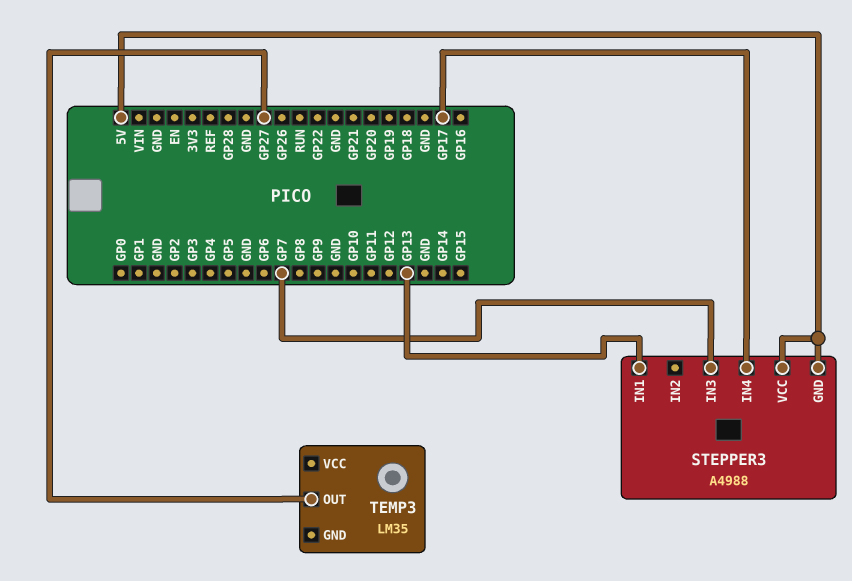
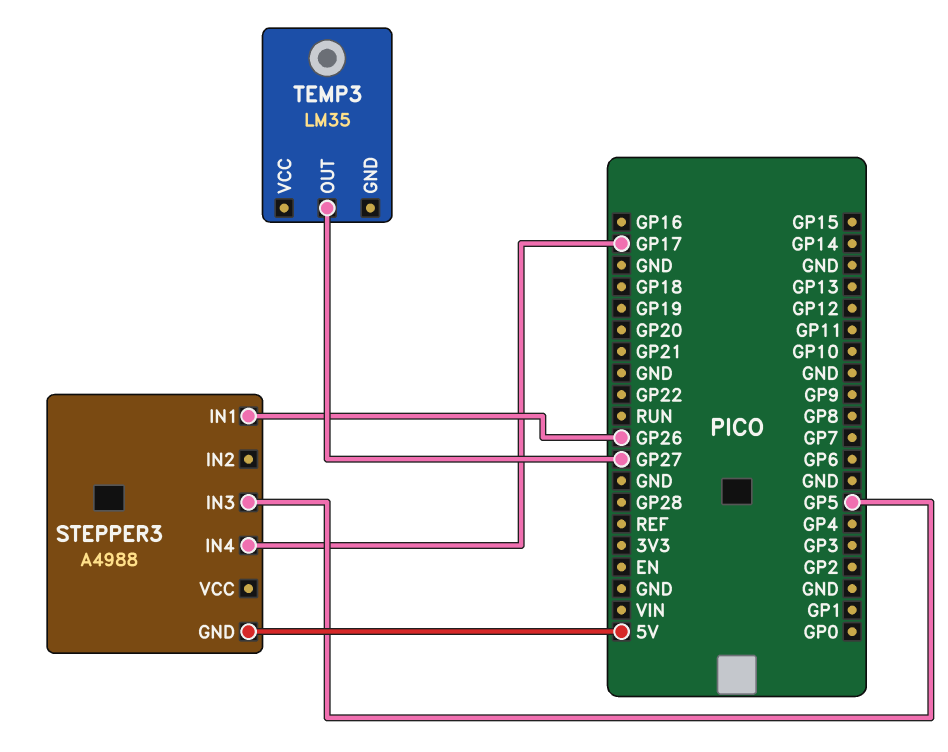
STEPPER3 pin IN1: GP13 -> GP26
STEPPER3 pin IN3: GP7 -> GP5
STEPPER3 pin VCC: 5V -> none

